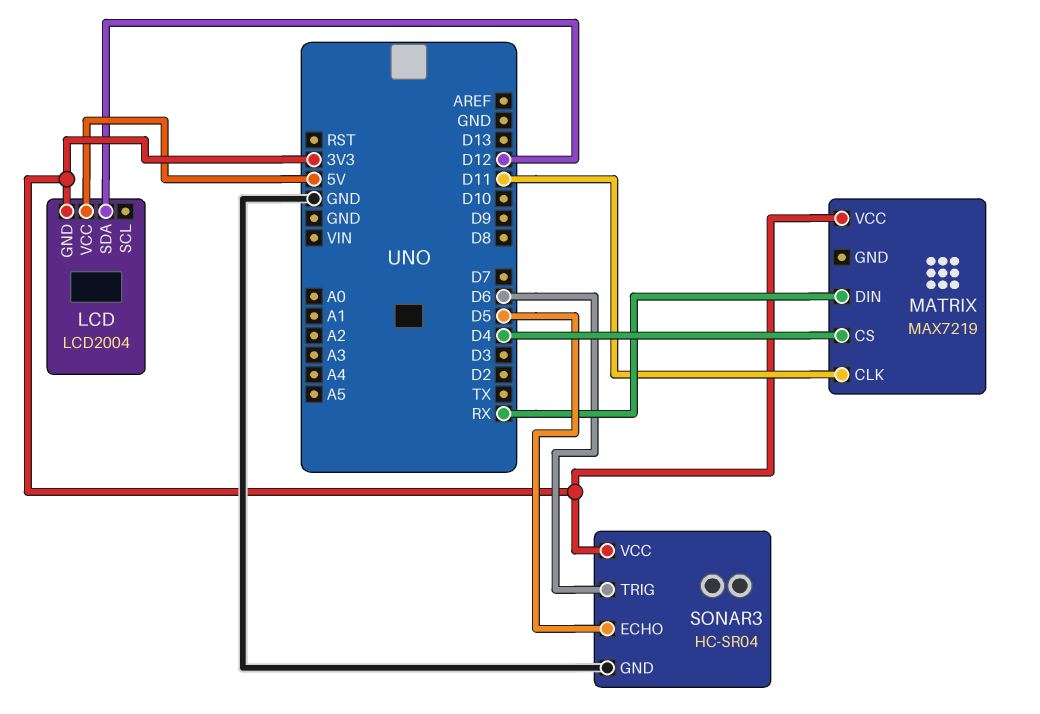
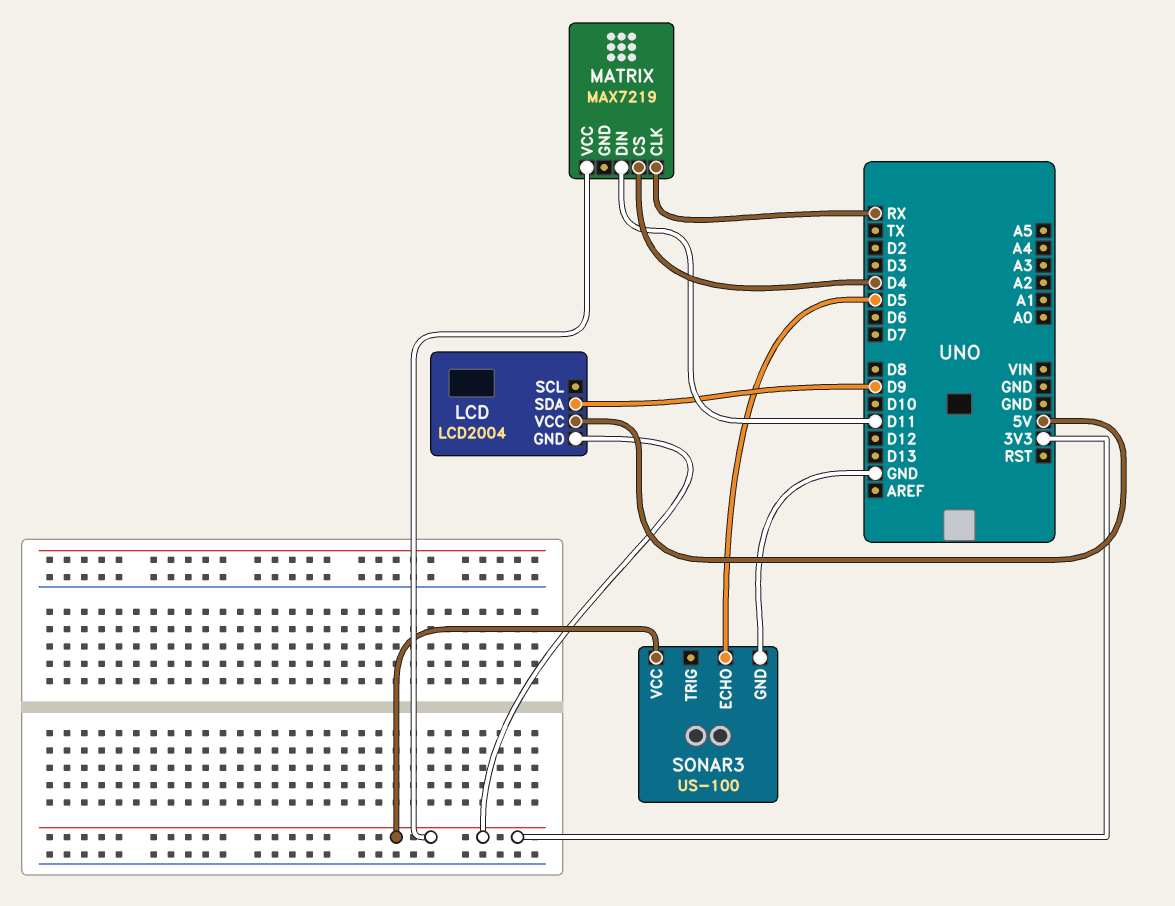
LCD pin SDA: D12 -> D9
MATRIX pin CLK: D11 -> RX
MATRIX pin DIN: RX -> D11
SONAR3: HC-SR04 -> US-100
SONAR3 pin TRIG: D6 -> none

